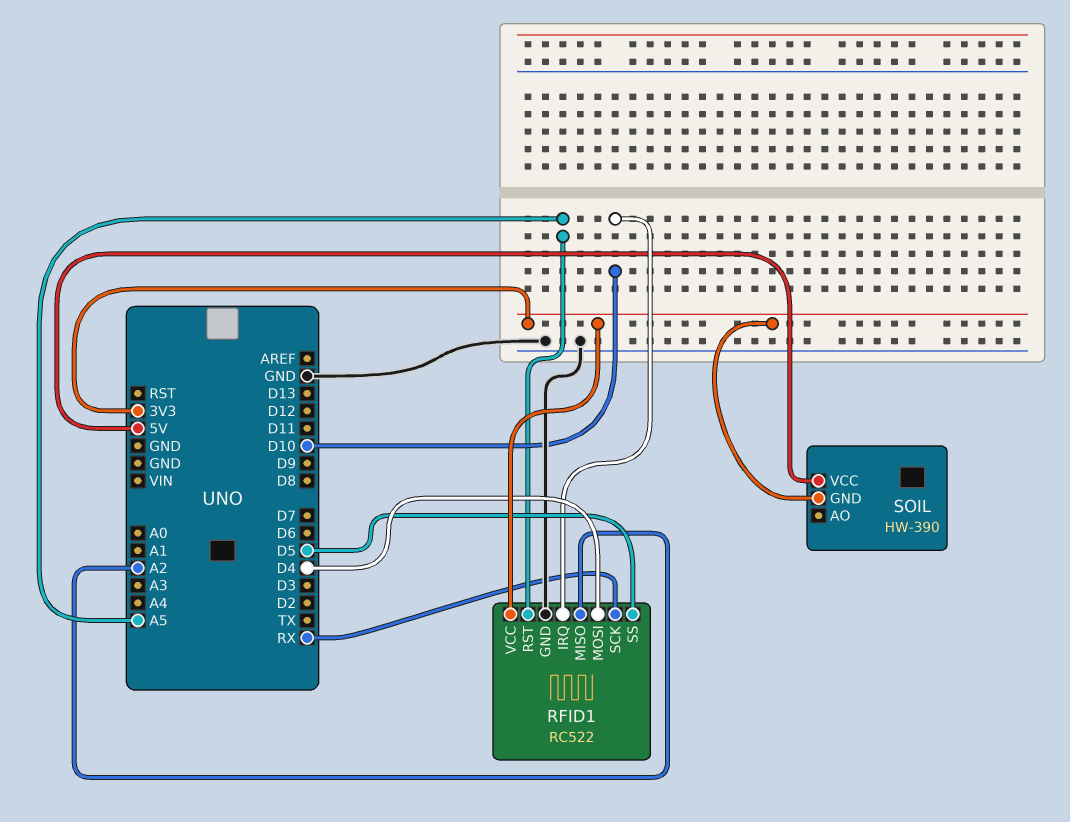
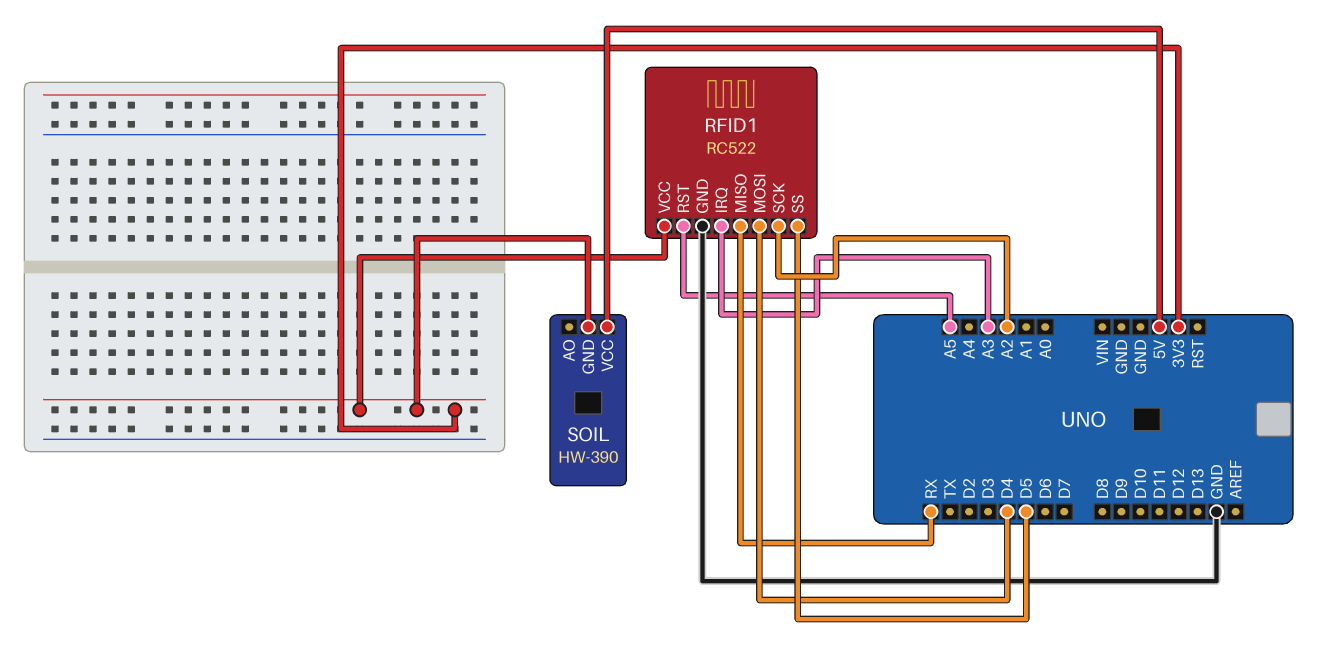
RFID1 pin IRQ: D10 -> A3
RFID1 pin MISO: A2 -> RX
RFID1 pin SCK: RX -> A2

